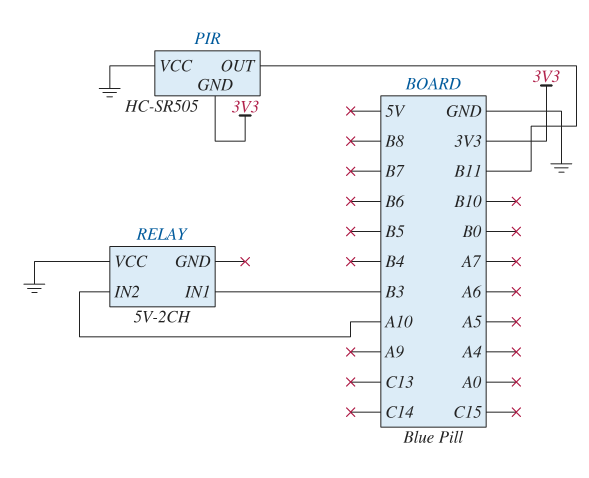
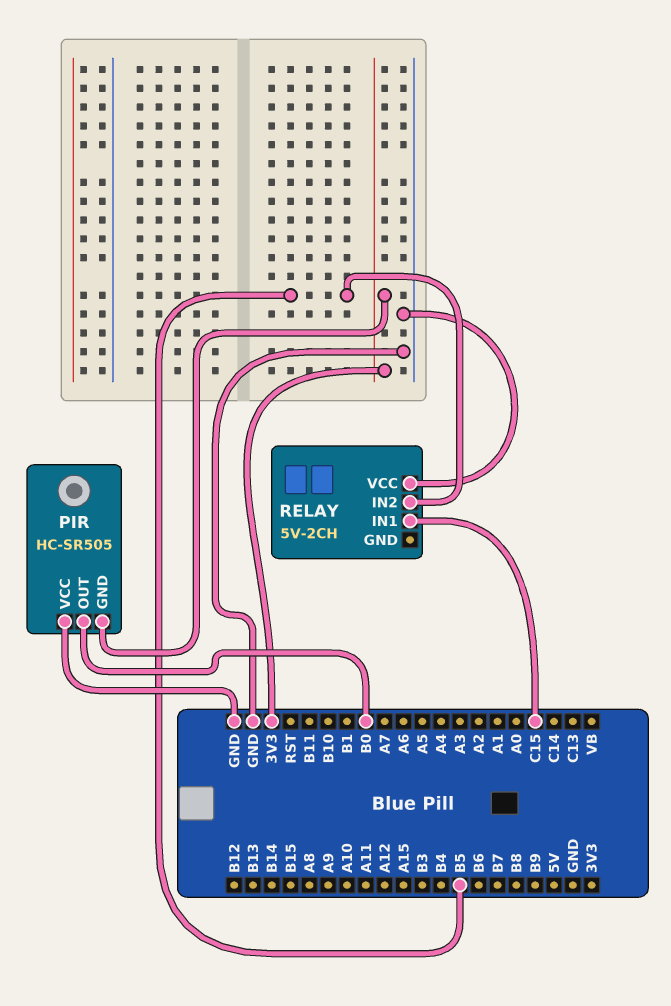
PIR pin OUT: B11 -> B0
RELAY pin IN1: B3 -> C15
RELAY pin IN2: A10 -> B5

